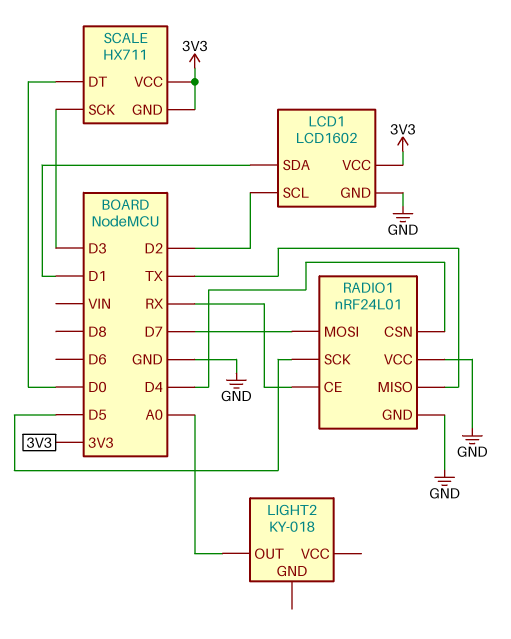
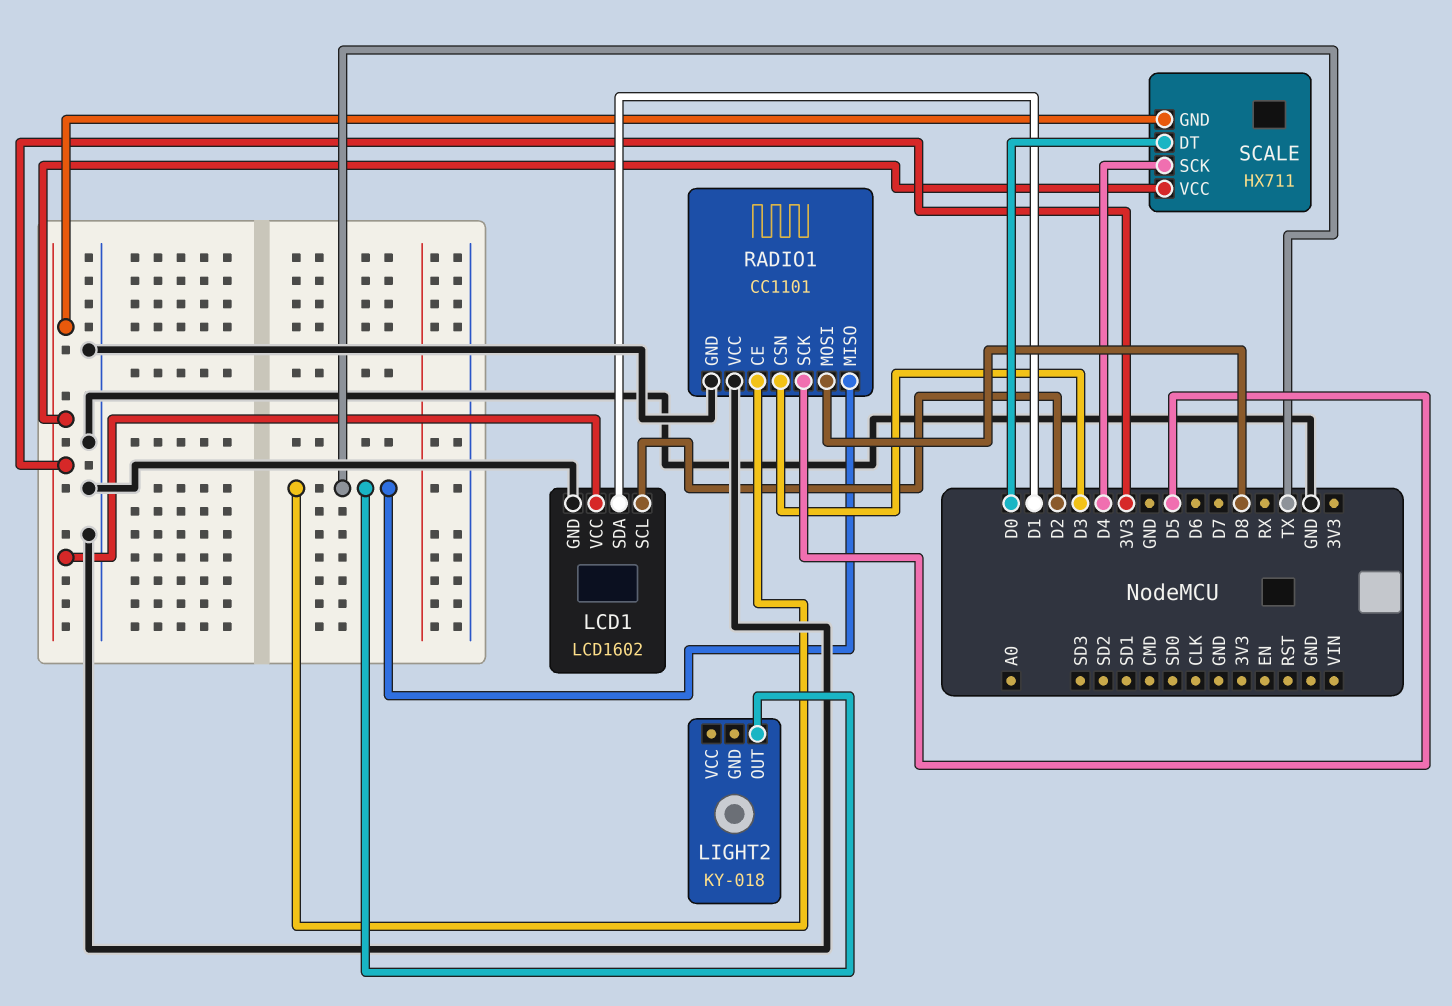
LIGHT2 pin OUT: A0 -> TX
RADIO1: nRF24L01 -> CC1101
RADIO1 pin CE: RX -> TX
RADIO1 pin CSN: D4 -> D3
RADIO1 pin MOSI: D7 -> D8
SCALE pin SCK: D3 -> D4

